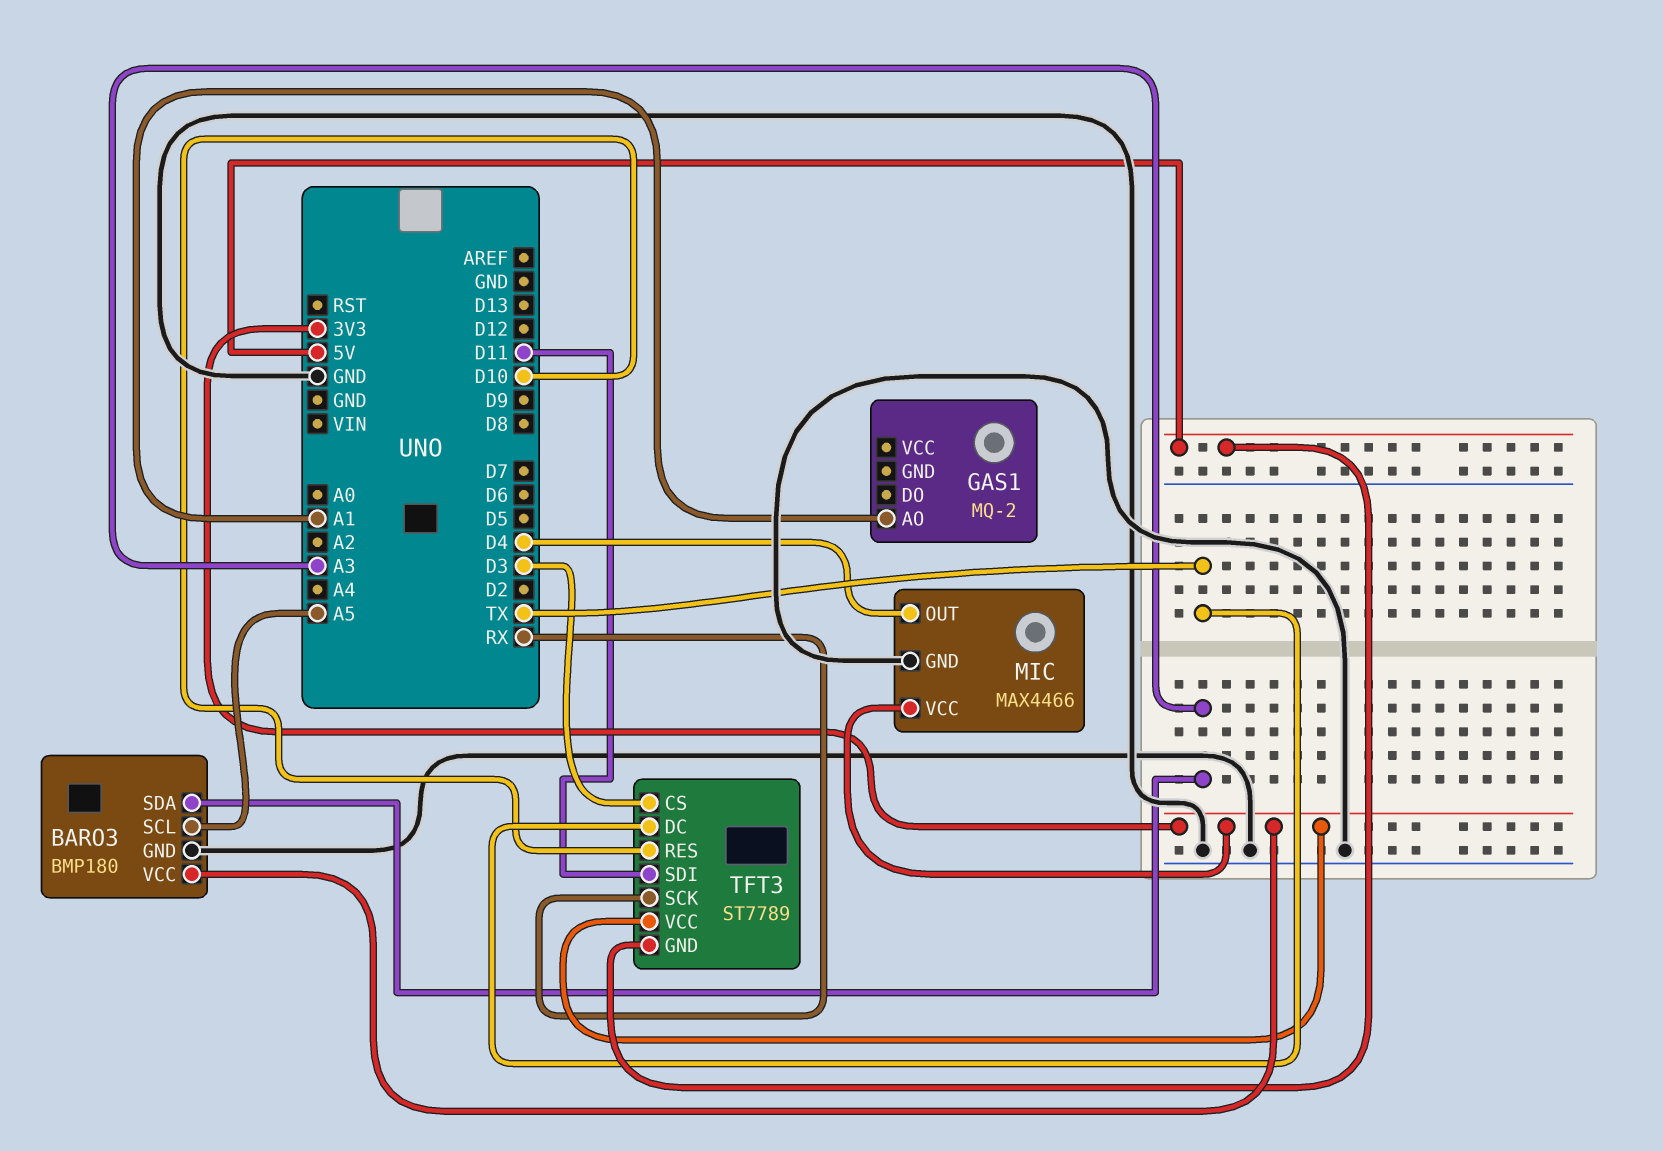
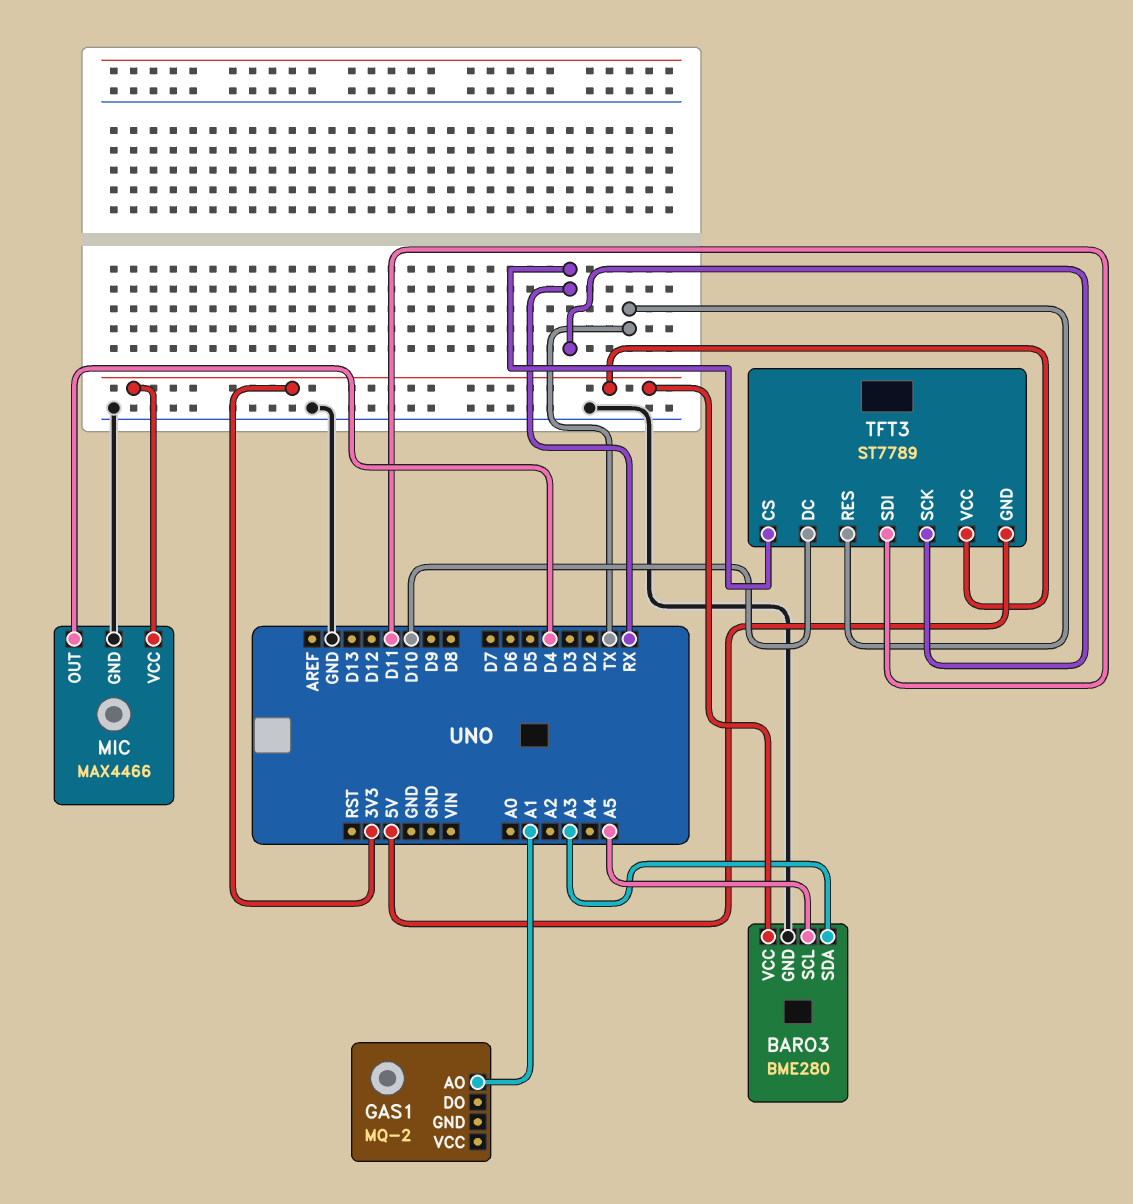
BARO3: BMP180 -> BME280
TFT3 pin CS: D3 -> RX
TFT3 pin DC: TX -> D10
TFT3 pin RES: D10 -> TX

